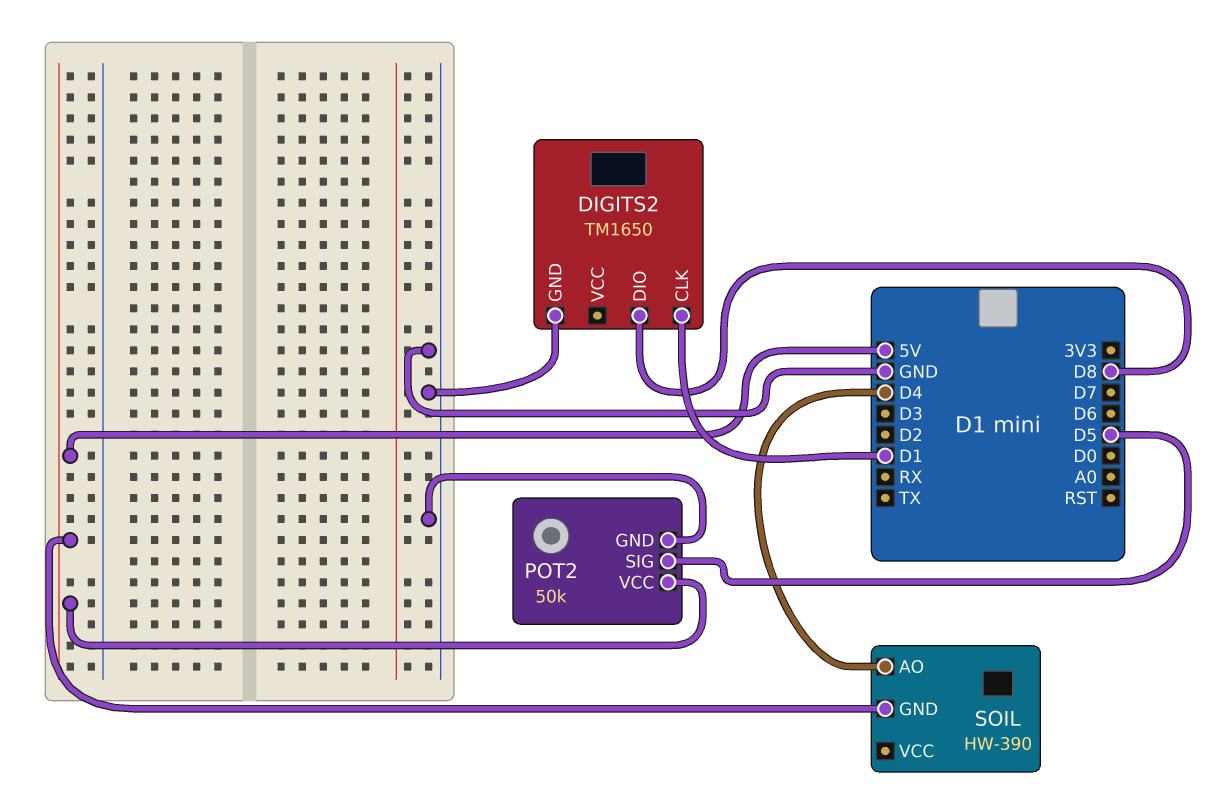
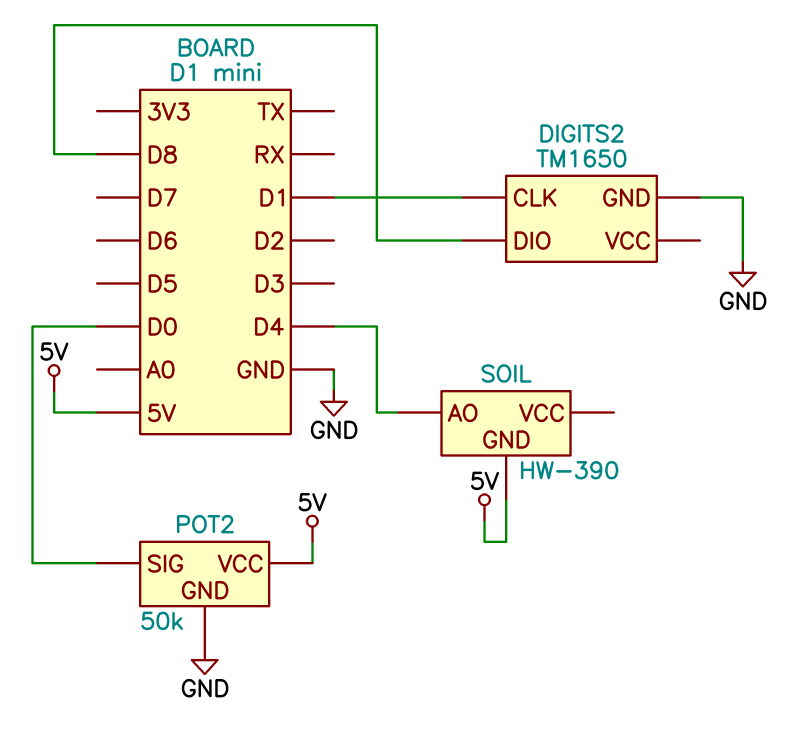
POT2 pin SIG: D5 -> D0

